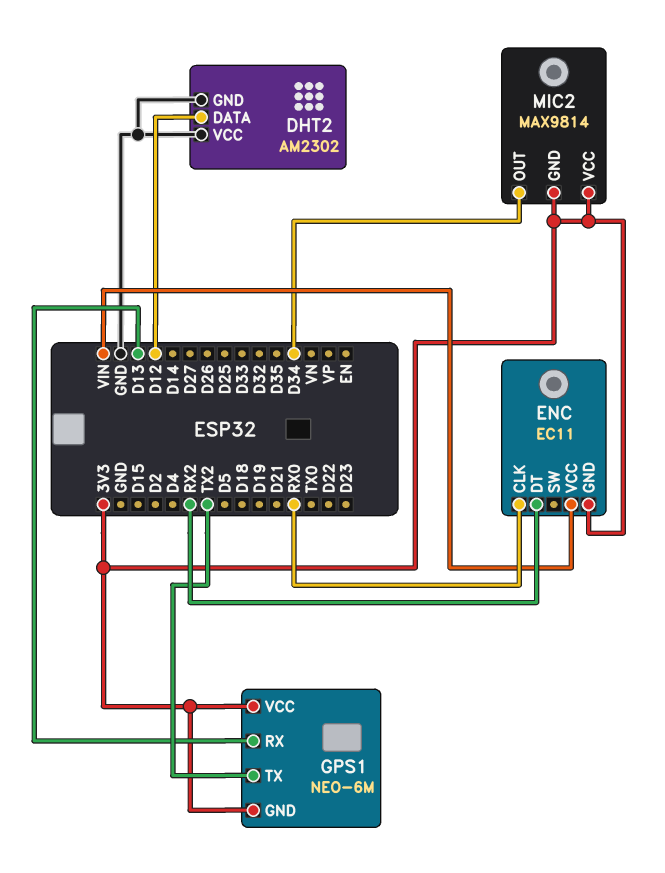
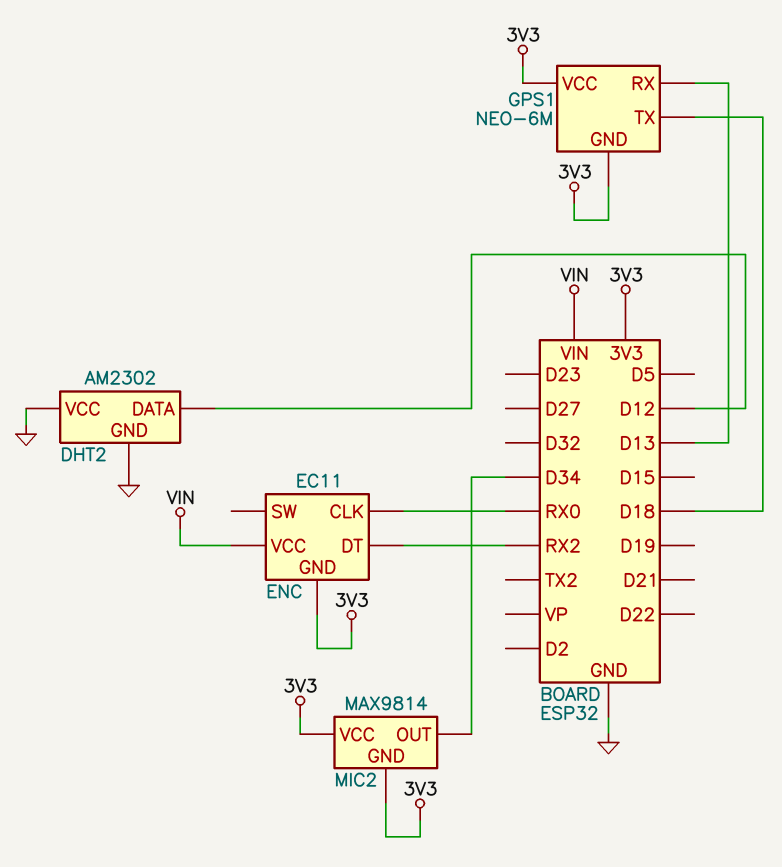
GPS1 pin TX: TX2 -> D18

